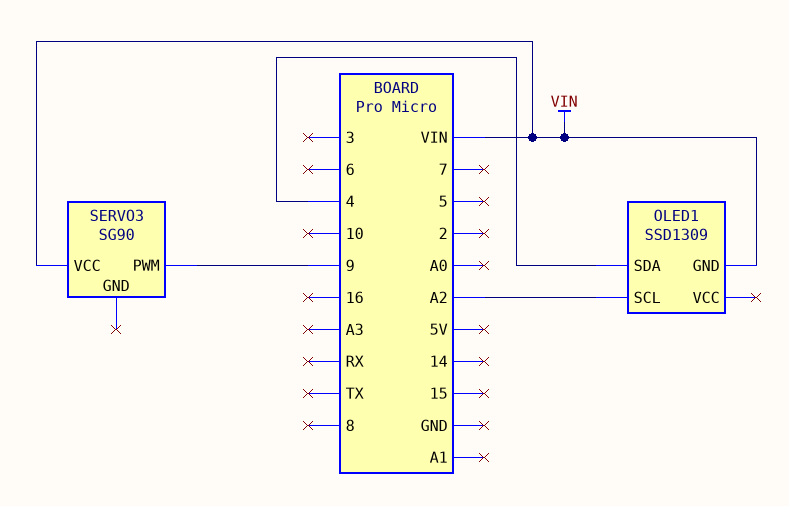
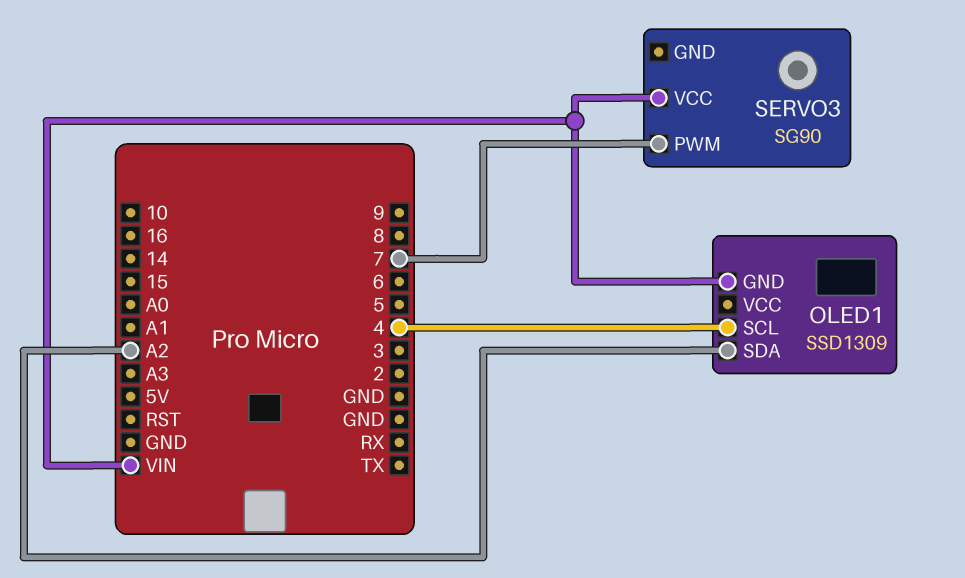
OLED1 pin SCL: A2 -> 4
OLED1 pin SDA: 4 -> A2
SERVO3 pin PWM: 9 -> 7

